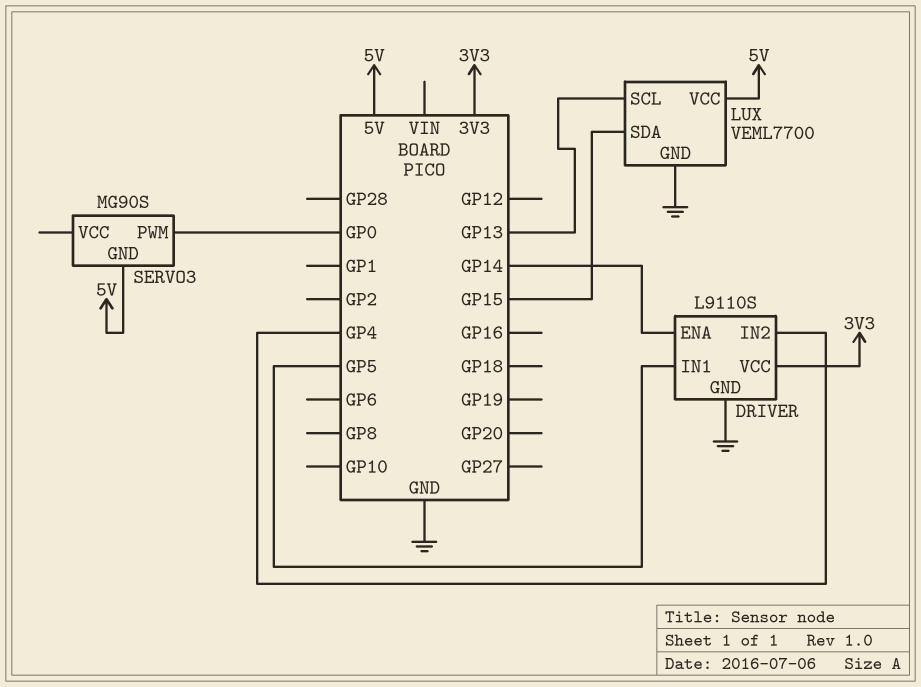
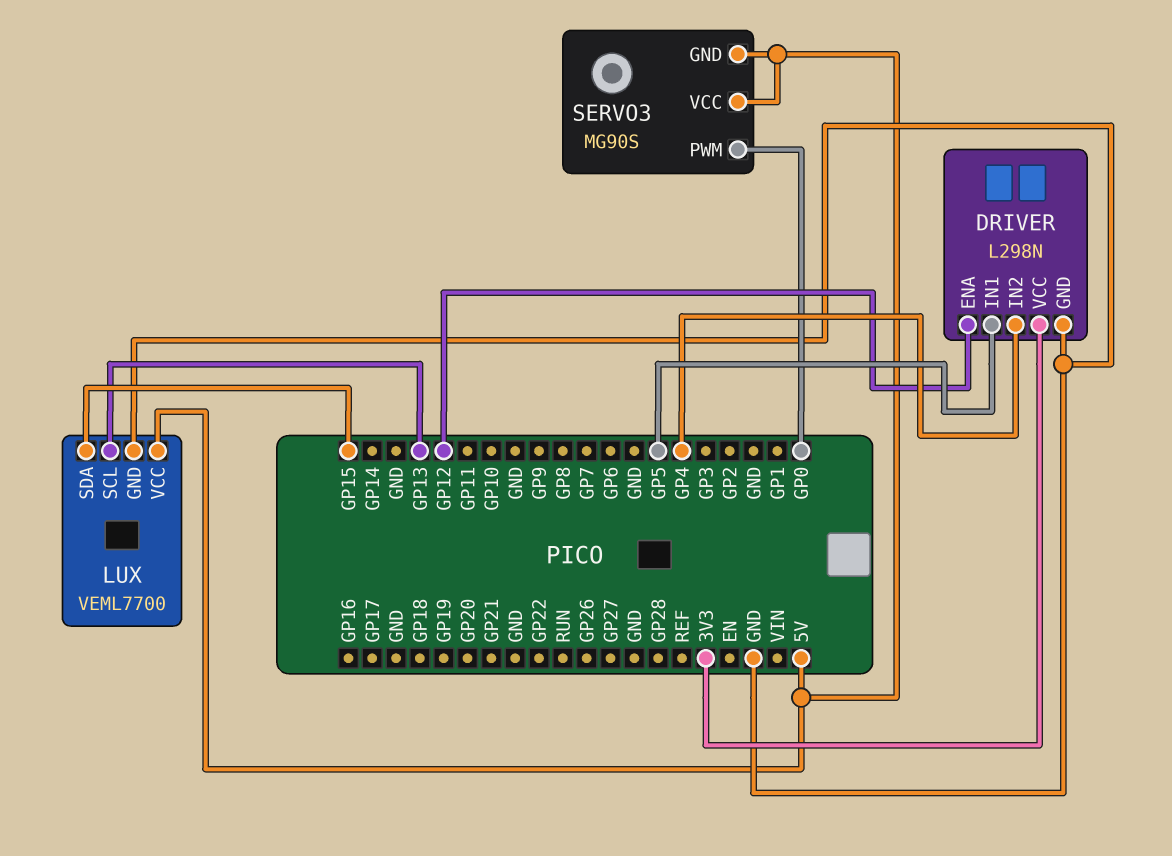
DRIVER: L9110S -> L298N
DRIVER pin ENA: GP14 -> GP12
SERVO3 pin VCC: none -> 5V

